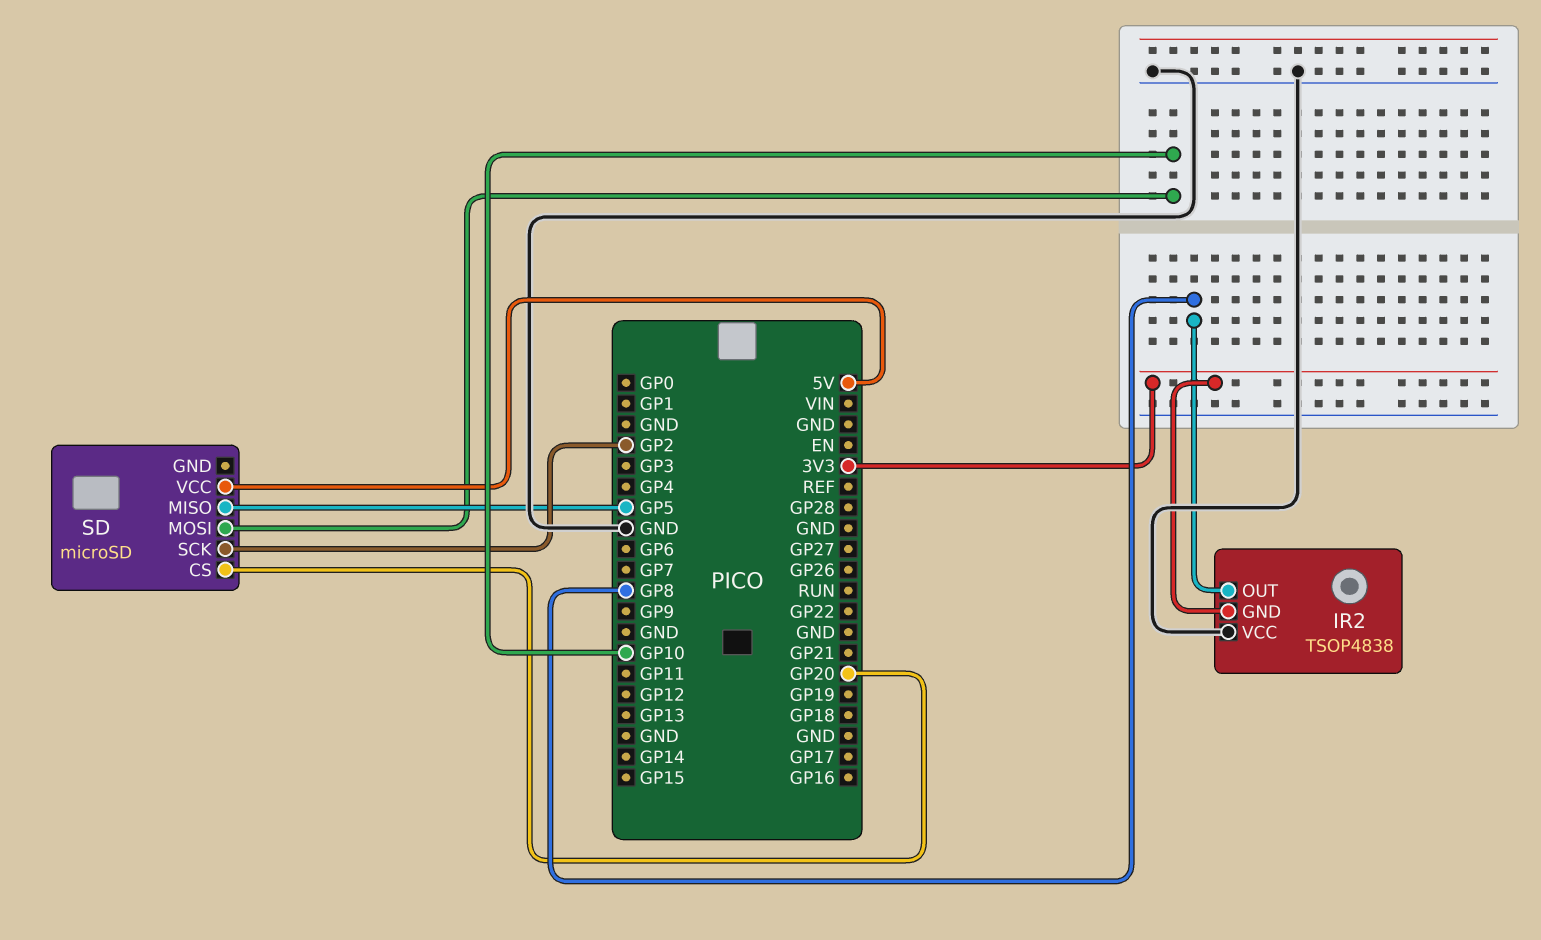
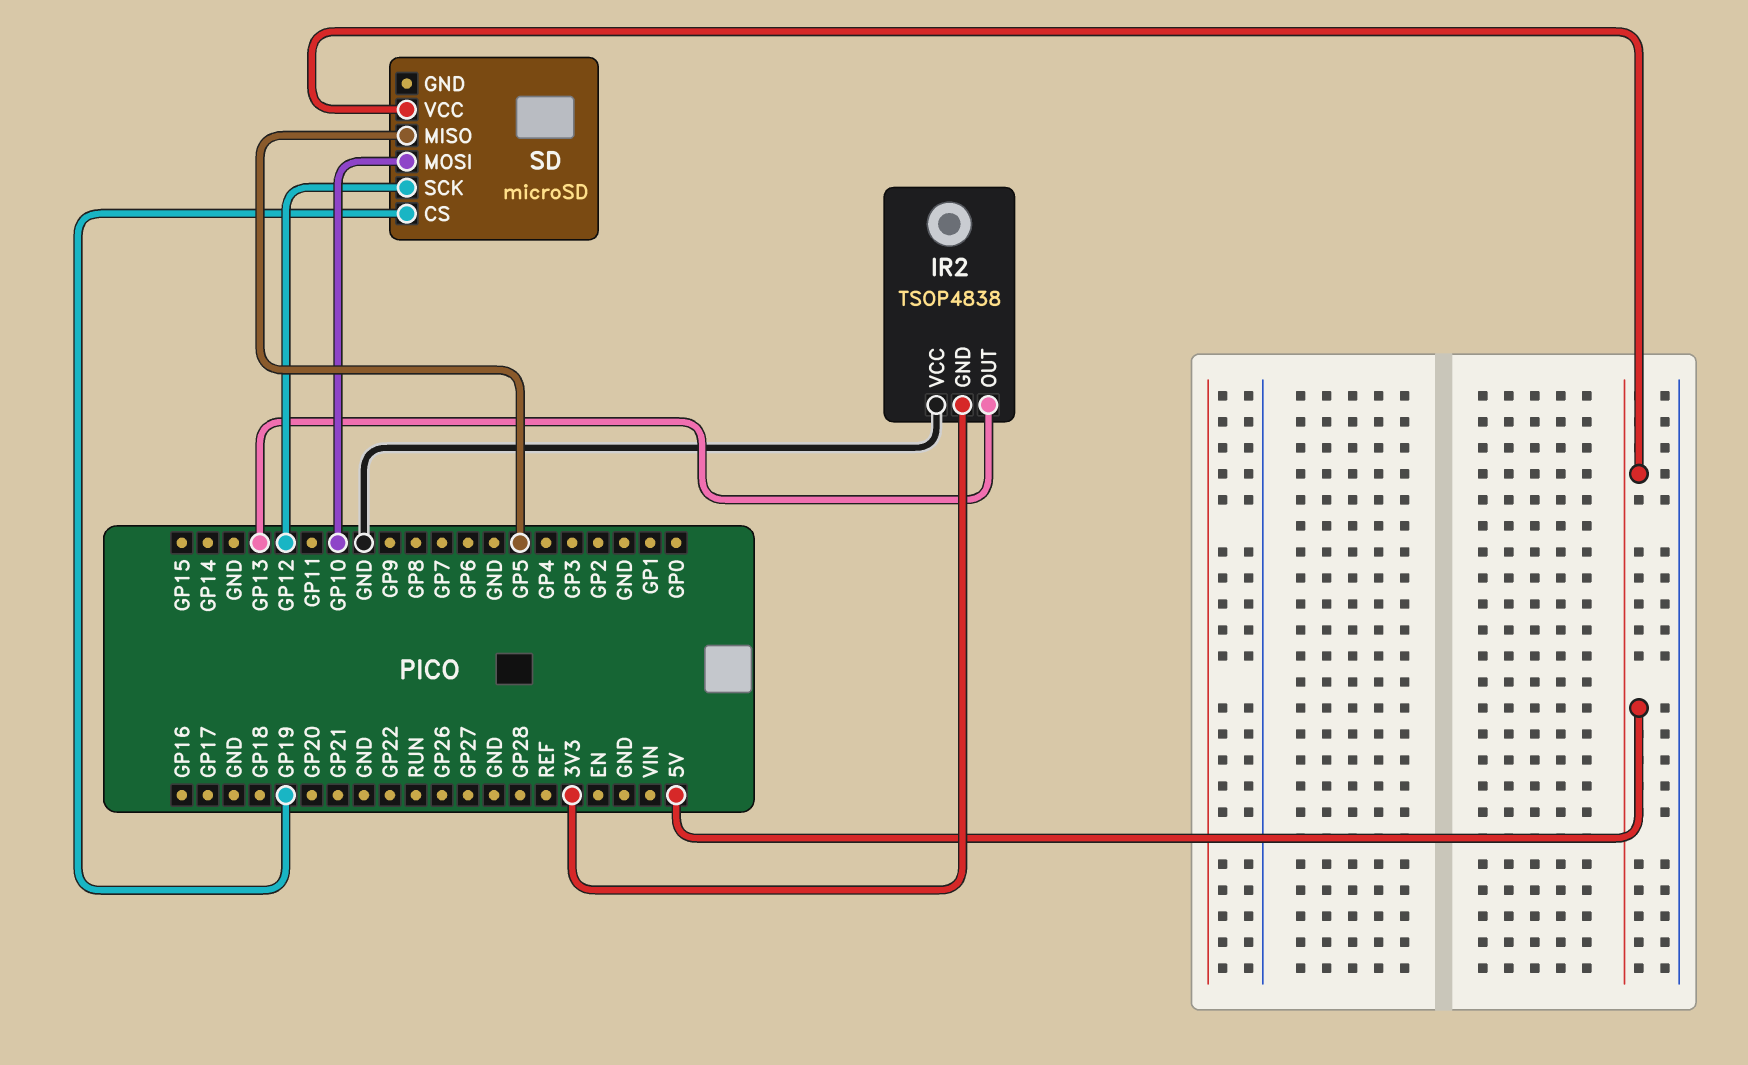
IR2 pin OUT: GP8 -> GP13
SD pin CS: GP20 -> GP19
SD pin SCK: GP2 -> GP12

